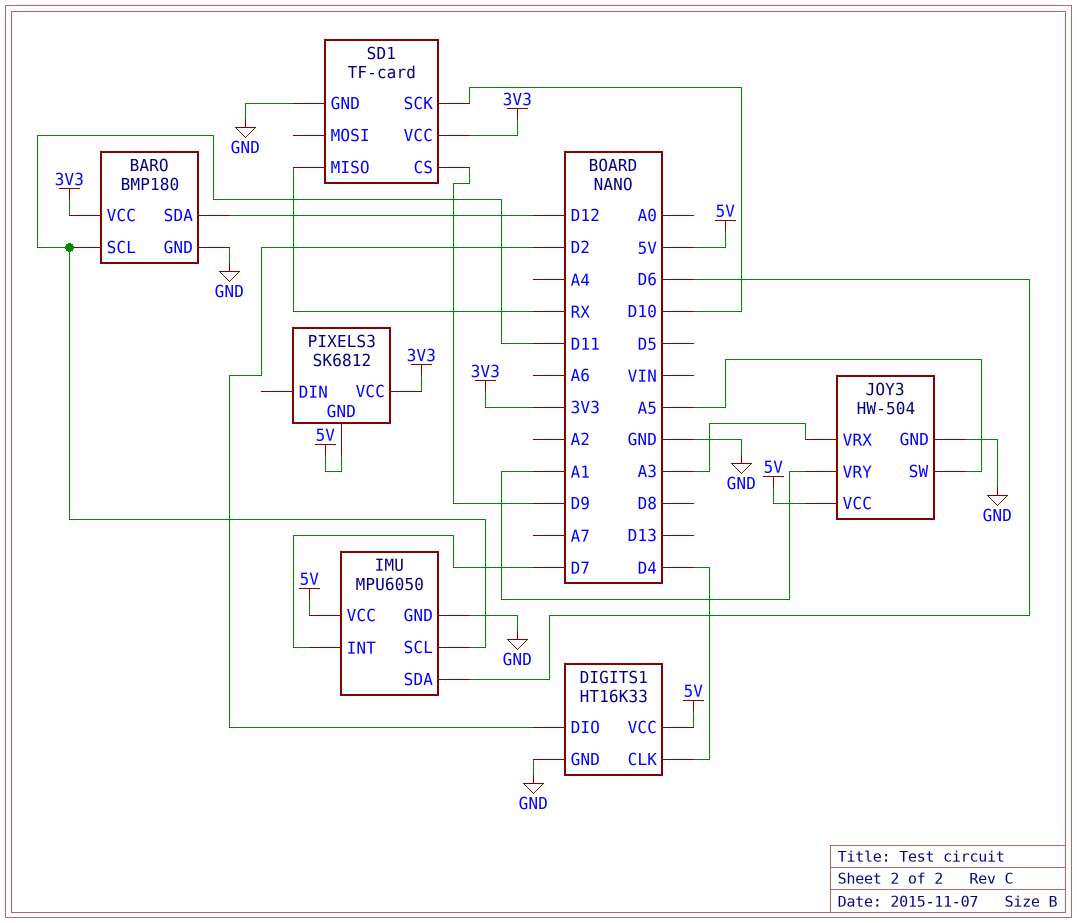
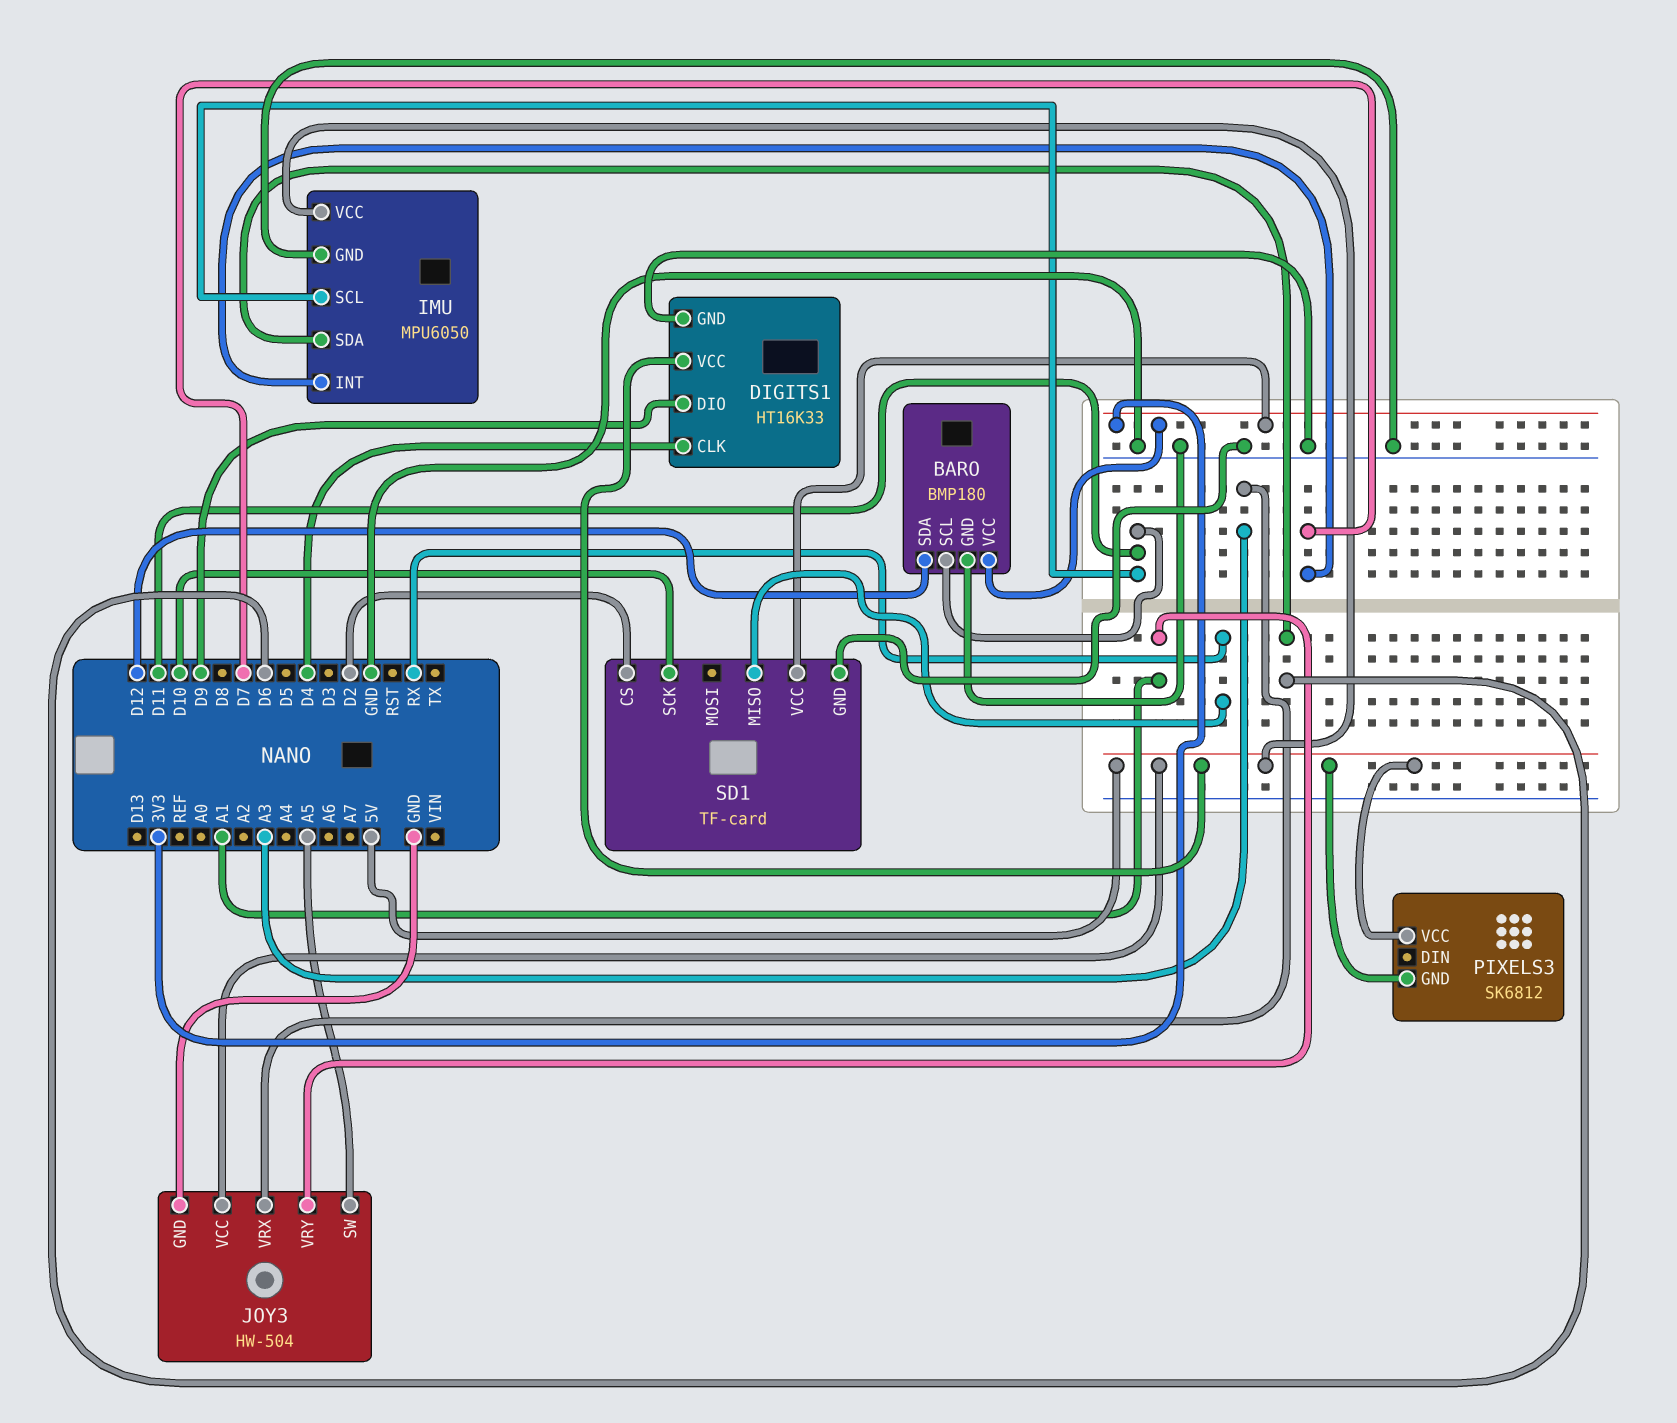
DIGITS1 pin DIO: D2 -> D9
PIXELS3 pin VCC: 3V3 -> 5V
SD1 pin CS: D9 -> D2

